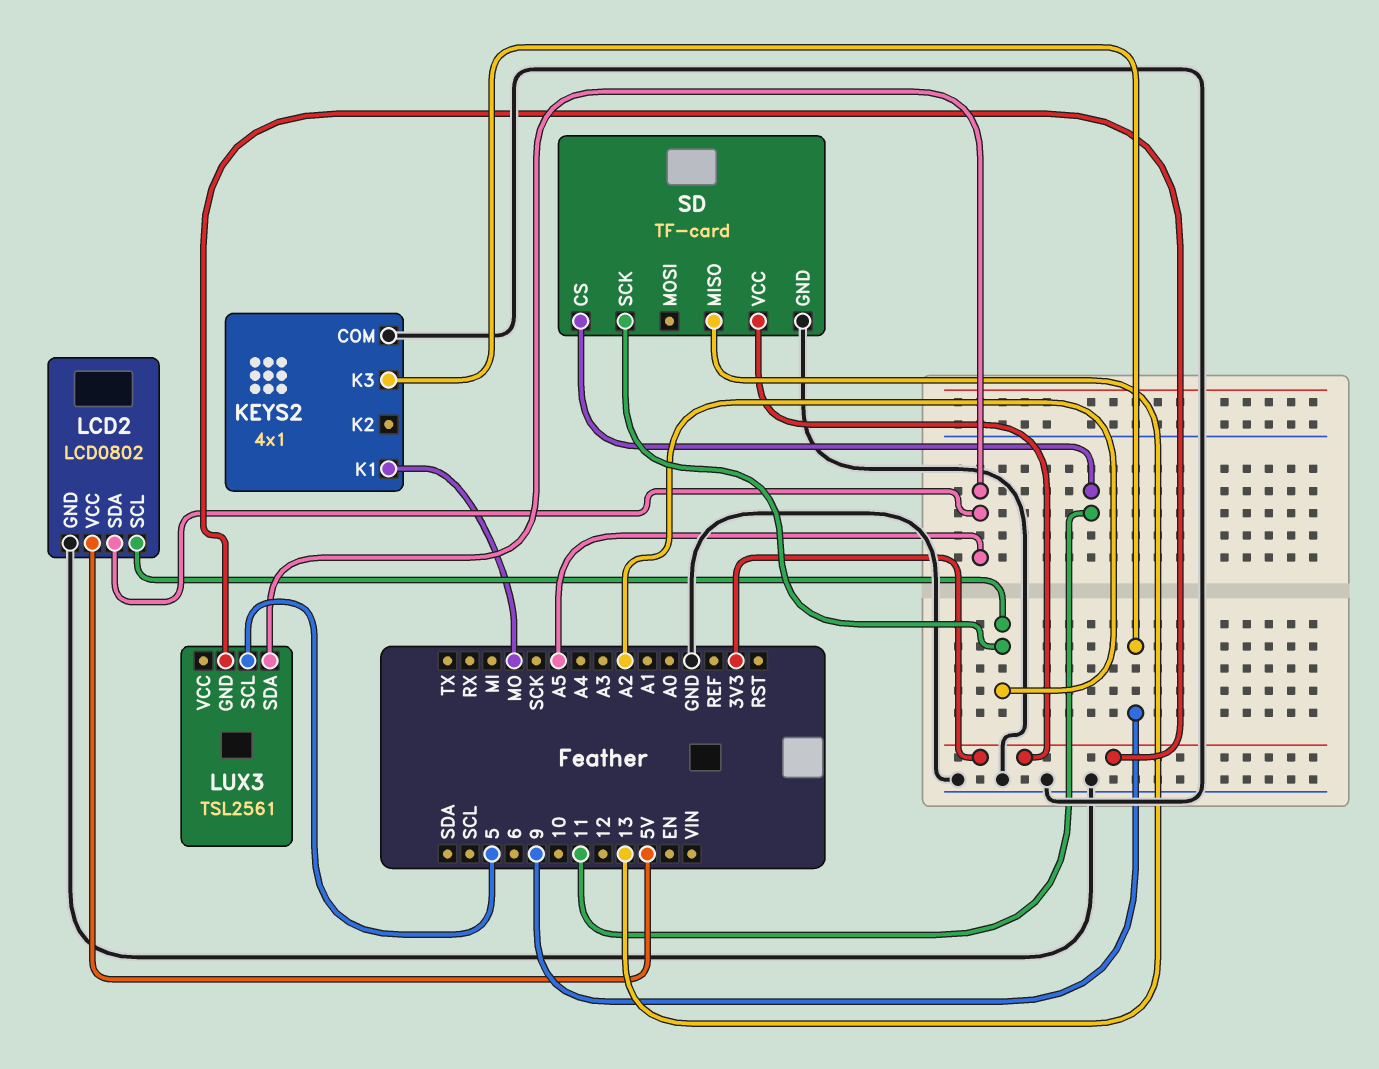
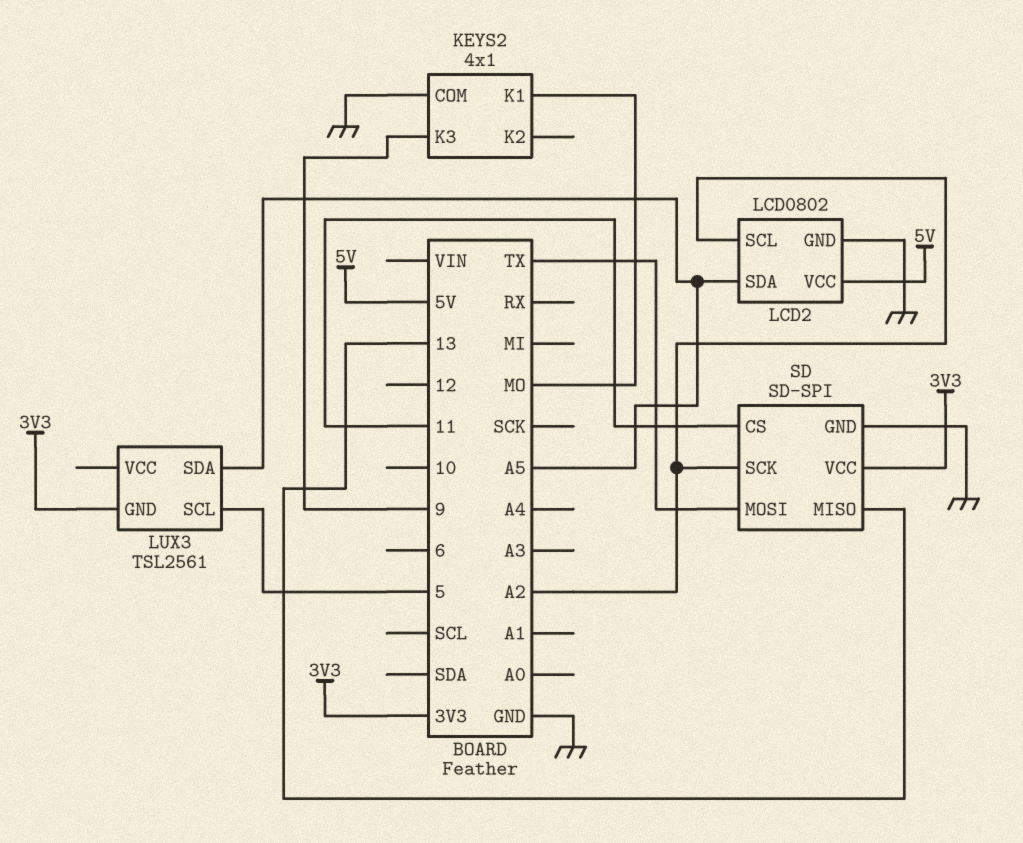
SD: TF-card -> SD-SPI
SD pin MOSI: none -> TX

